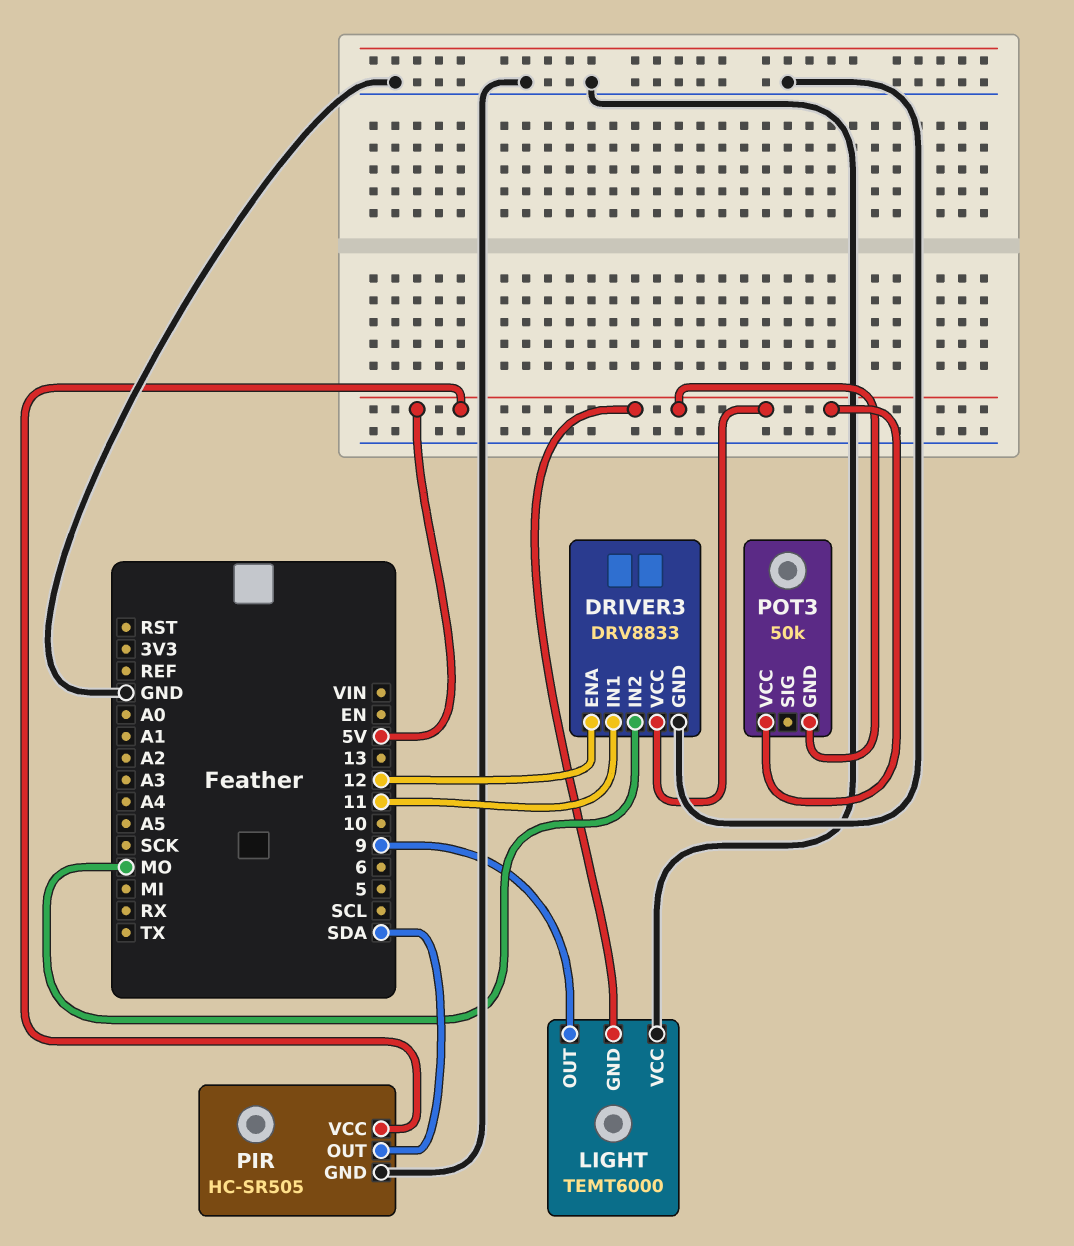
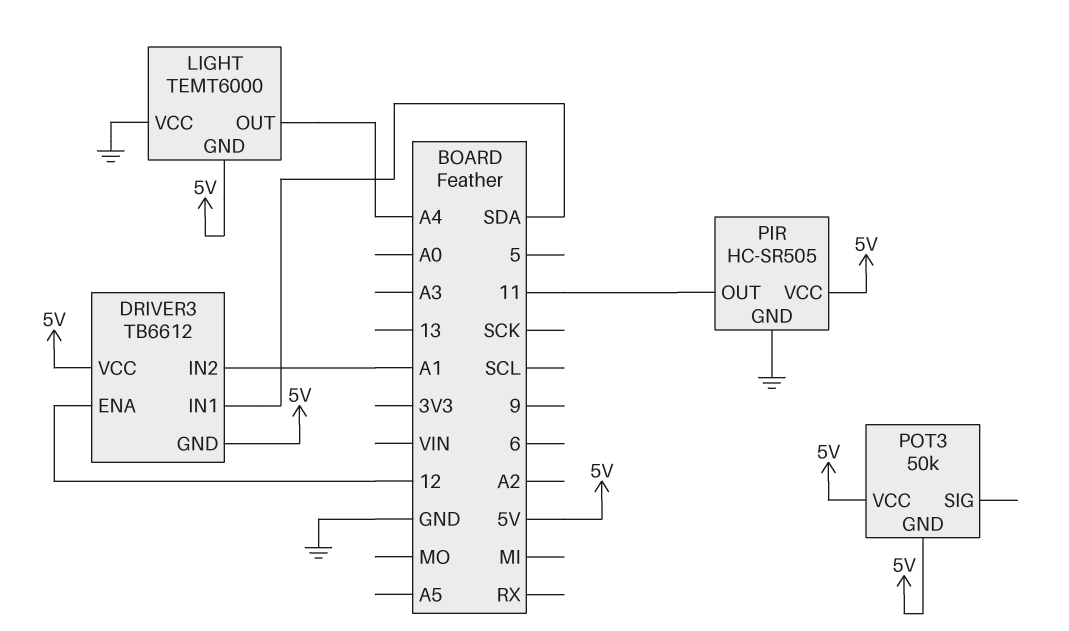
DRIVER3: DRV8833 -> TB6612
DRIVER3 pin GND: GND -> 5V
DRIVER3 pin IN1: 11 -> SDA
DRIVER3 pin IN2: MO -> A1
LIGHT pin OUT: 9 -> A4
PIR pin OUT: SDA -> 11

